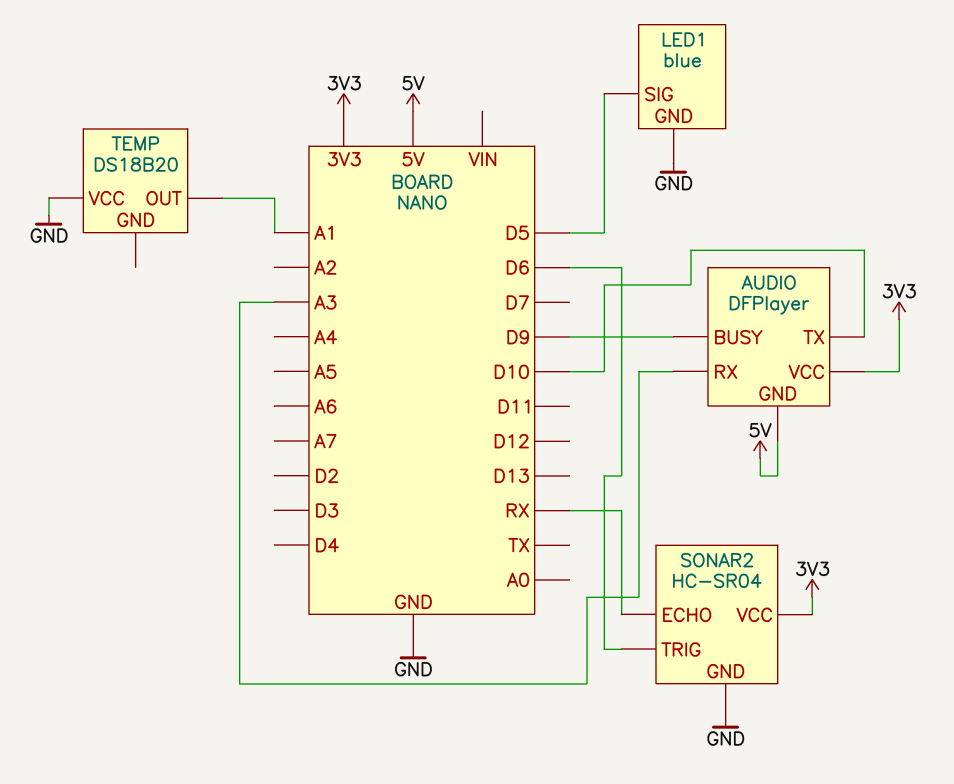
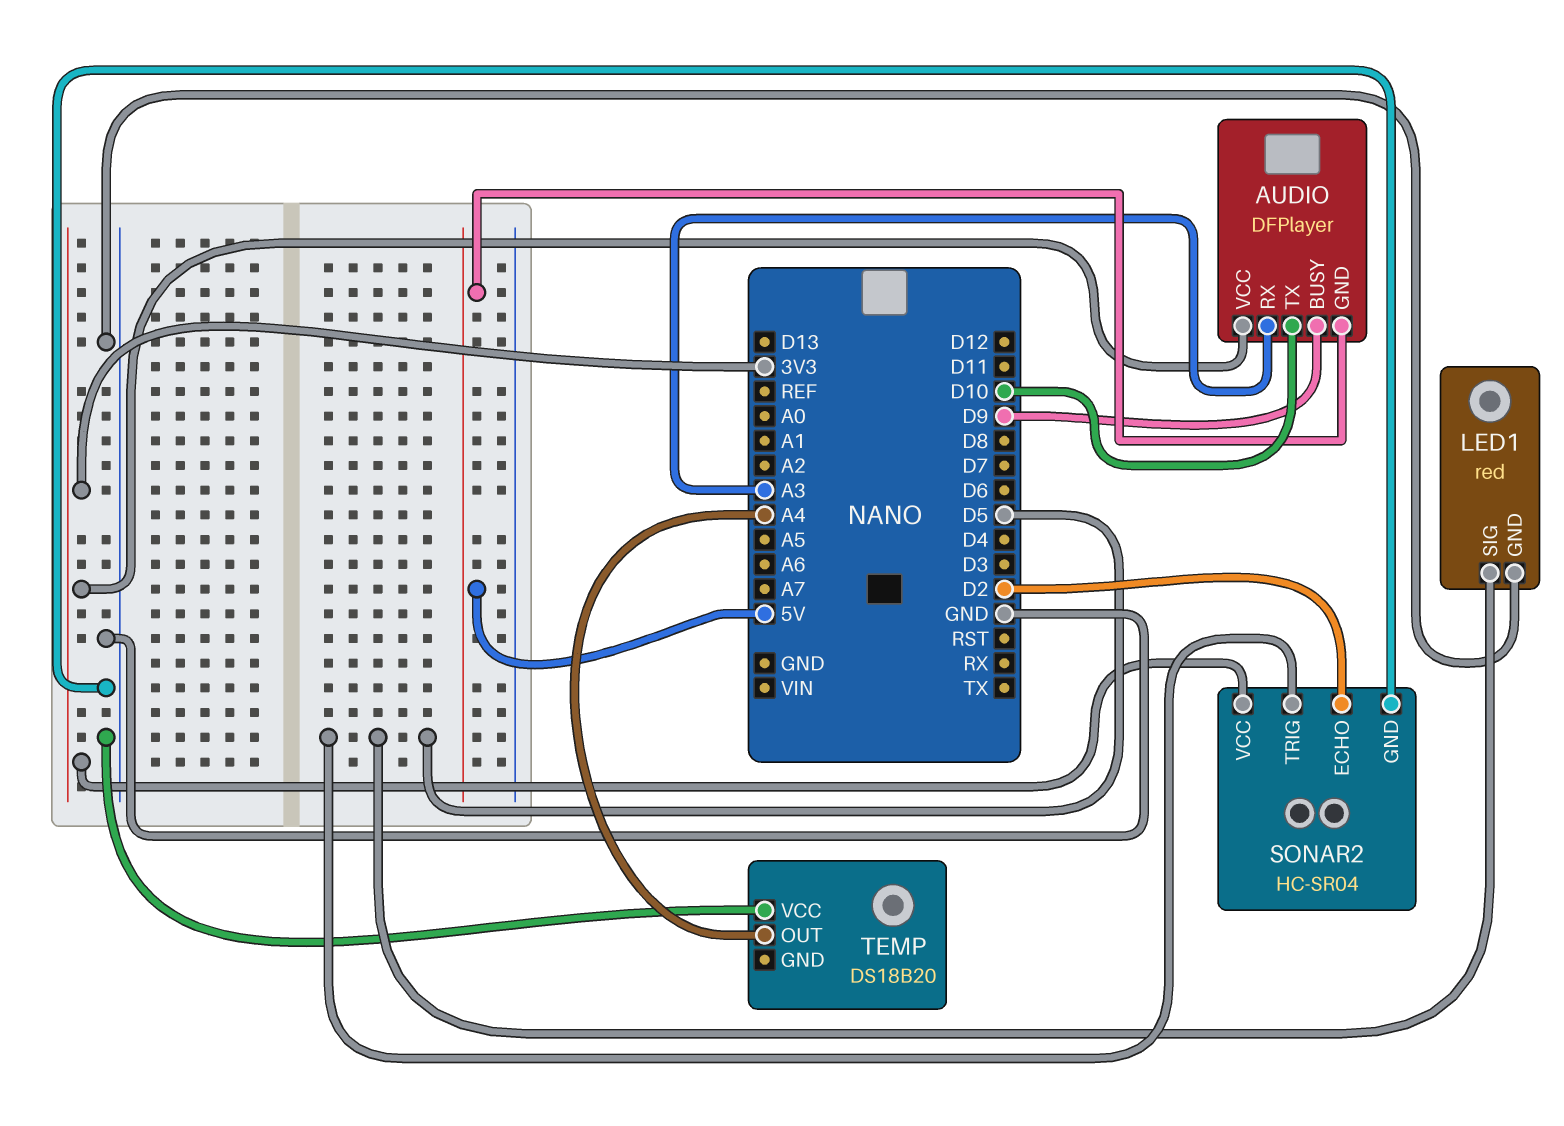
LED1: blue -> red
SONAR2 pin ECHO: RX -> D2
SONAR2 pin TRIG: D6 -> D5
TEMP pin OUT: A1 -> A4

